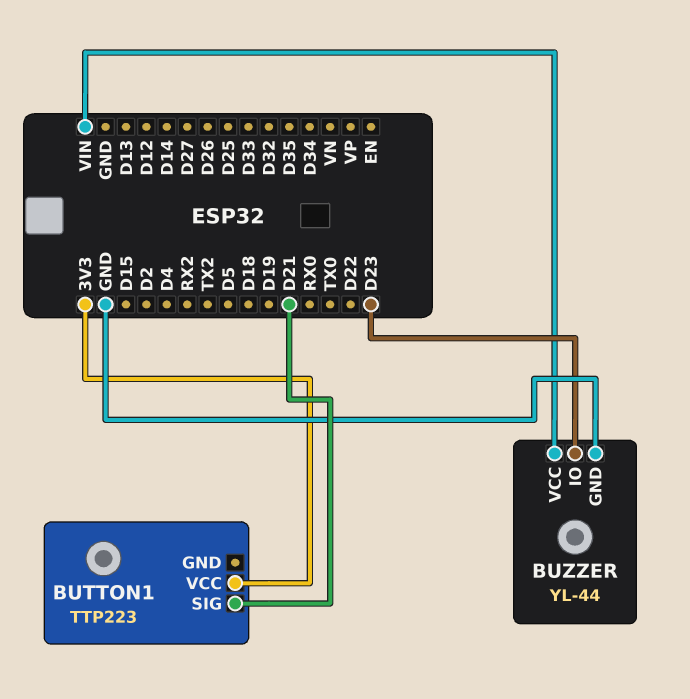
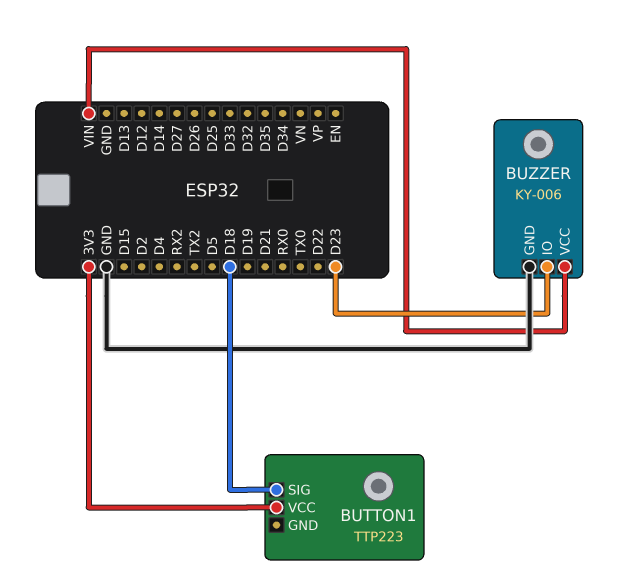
BUTTON1 pin SIG: D21 -> D18
BUZZER: YL-44 -> KY-006

